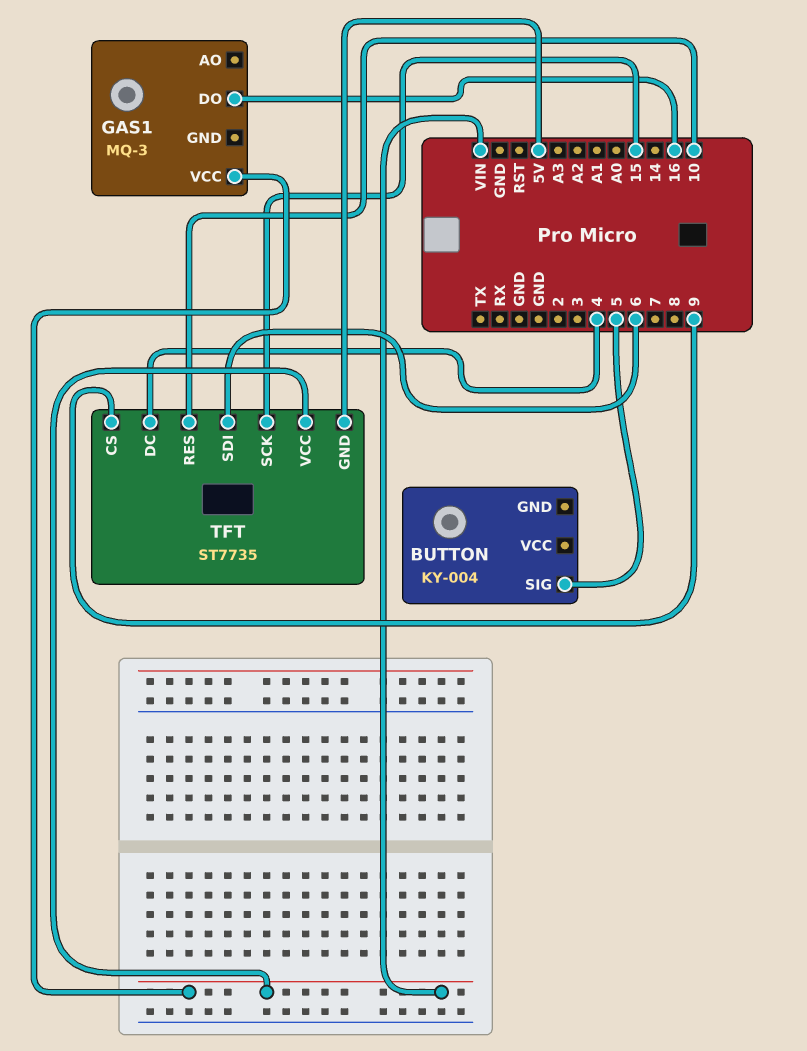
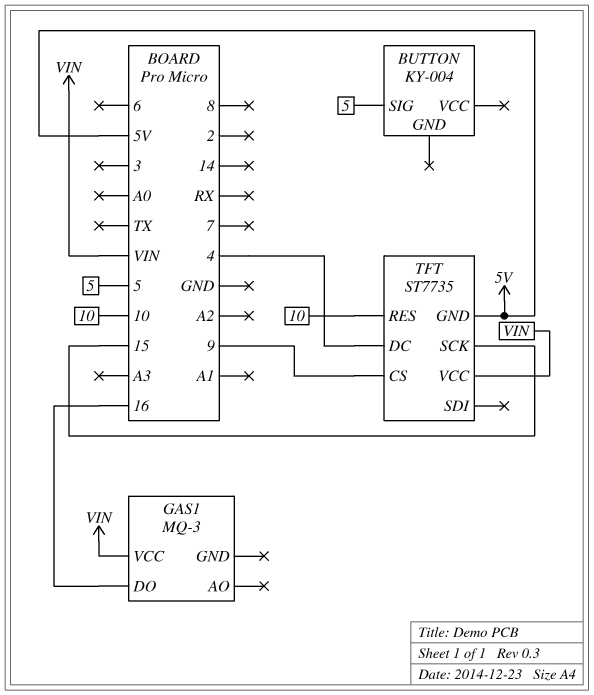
TFT pin SDI: 6 -> none

